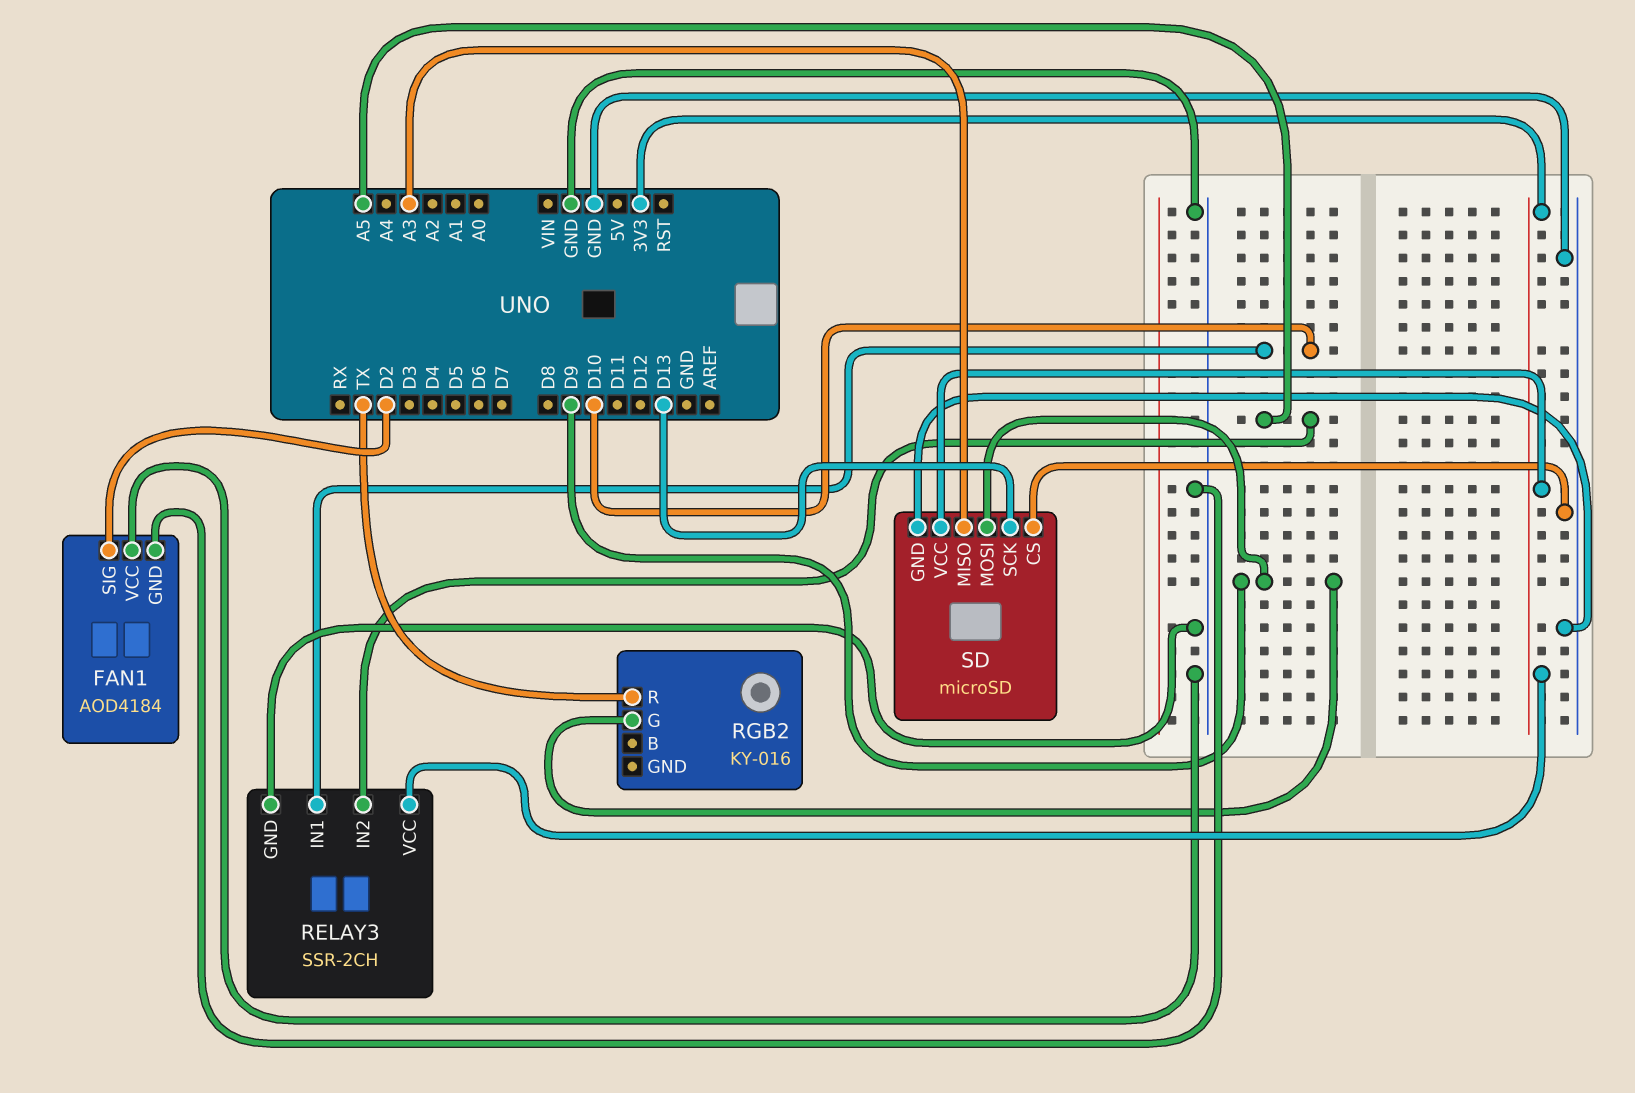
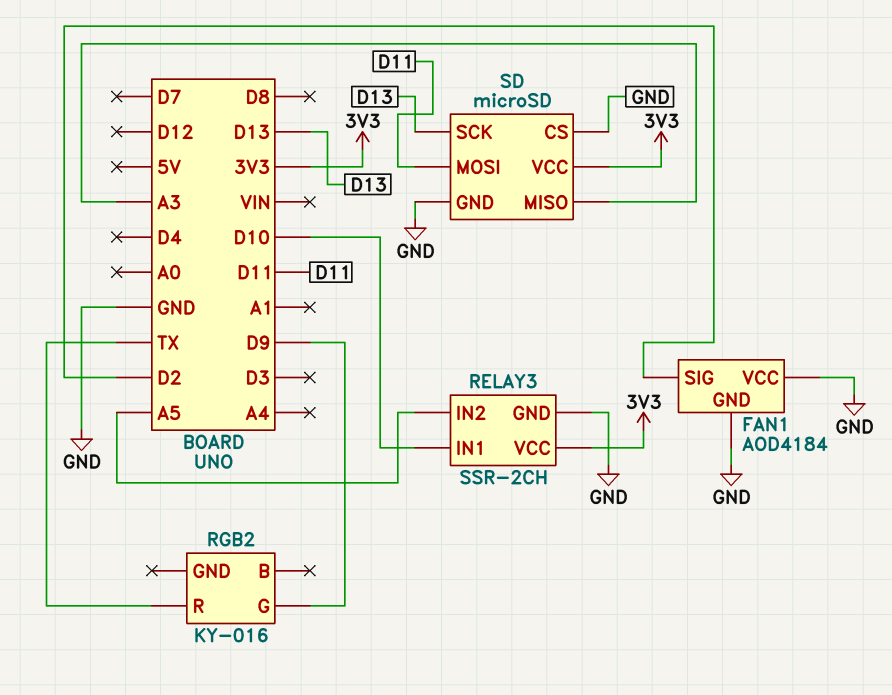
SD pin MOSI: D9 -> D11

